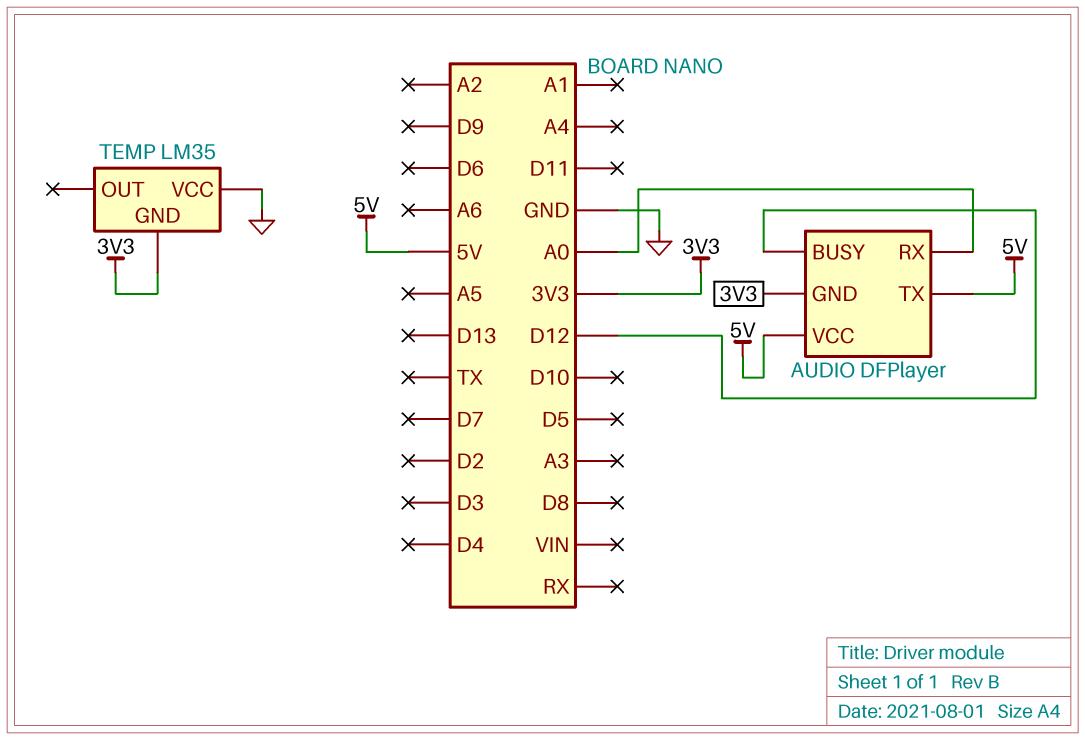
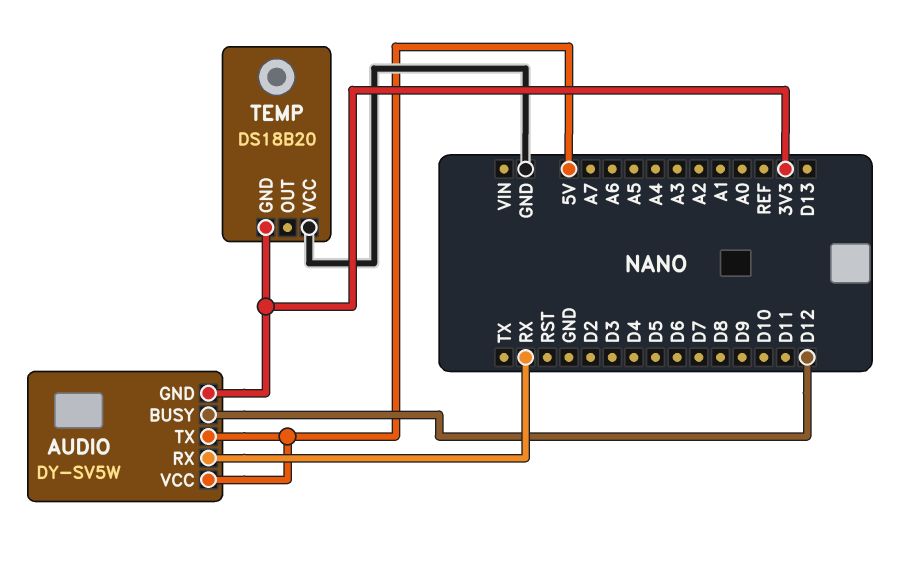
AUDIO: DFPlayer -> DY-SV5W
AUDIO pin RX: A0 -> RX
TEMP: LM35 -> DS18B20

